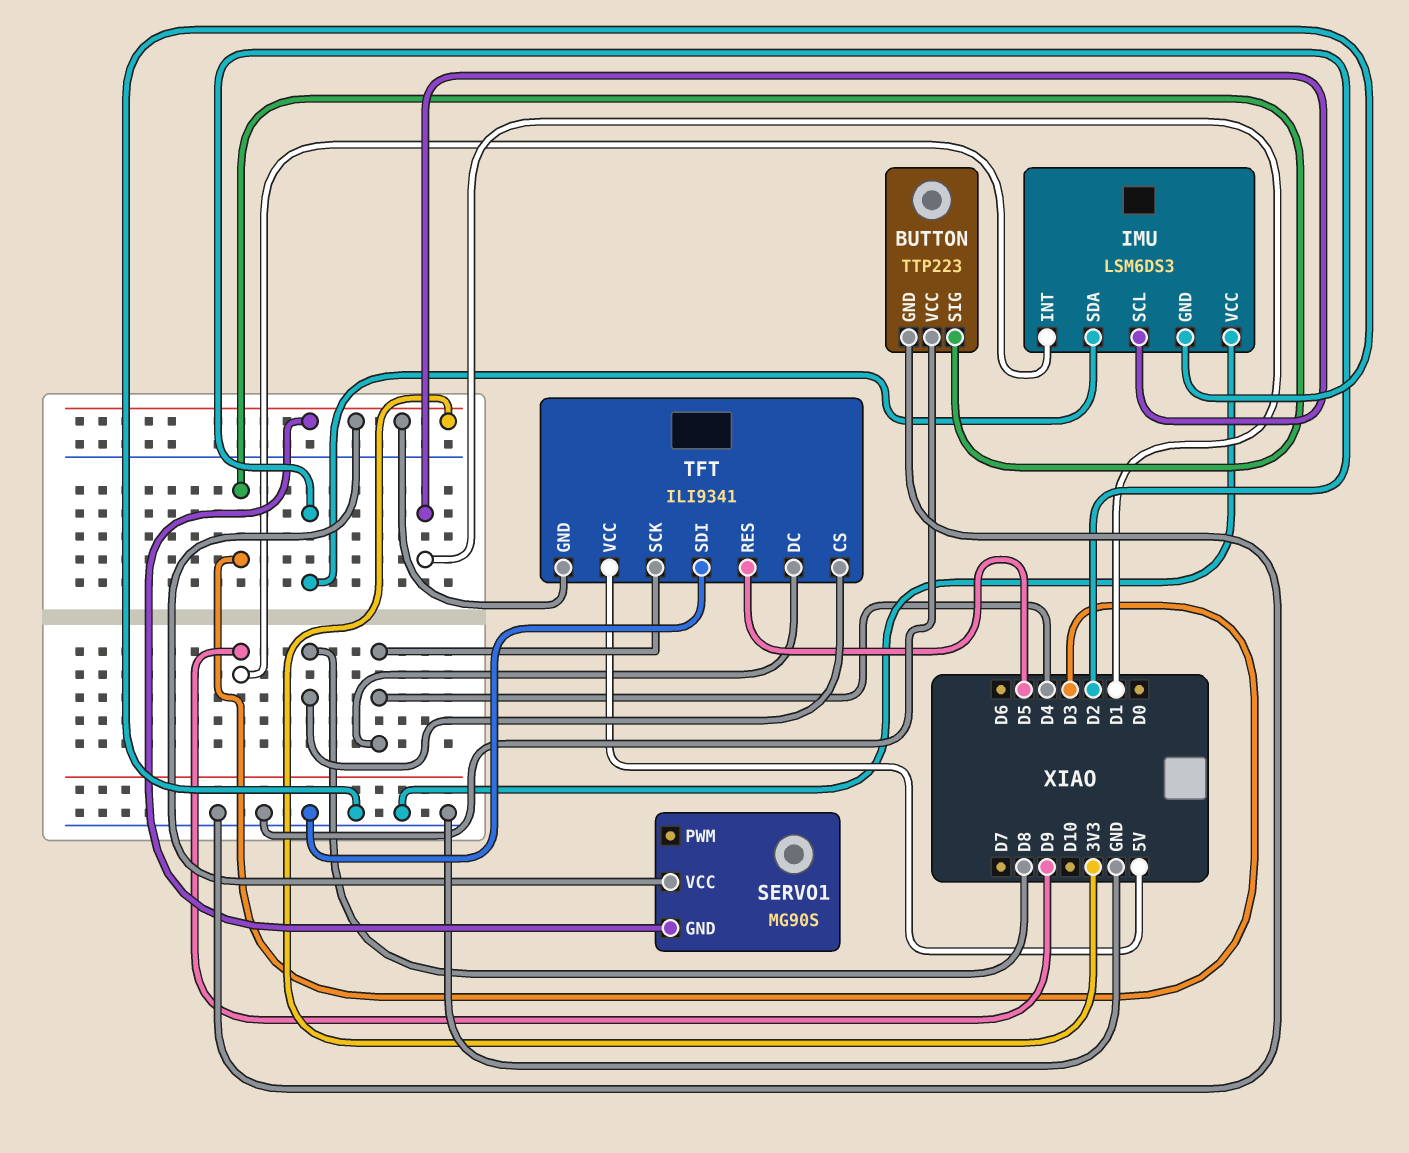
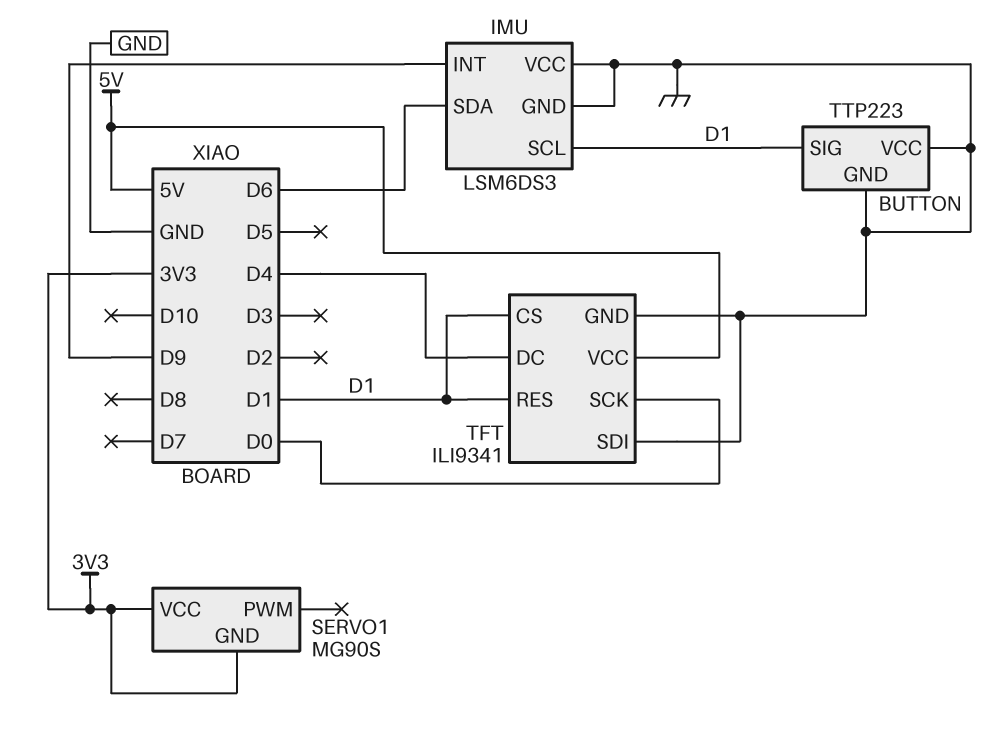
BUTTON pin SIG: D3 -> D1
IMU pin SDA: D2 -> D6
TFT pin CS: D8 -> D1
TFT pin GND: 3V3 -> GND
TFT pin RES: D5 -> D1
TFT pin SCK: D4 -> D0

